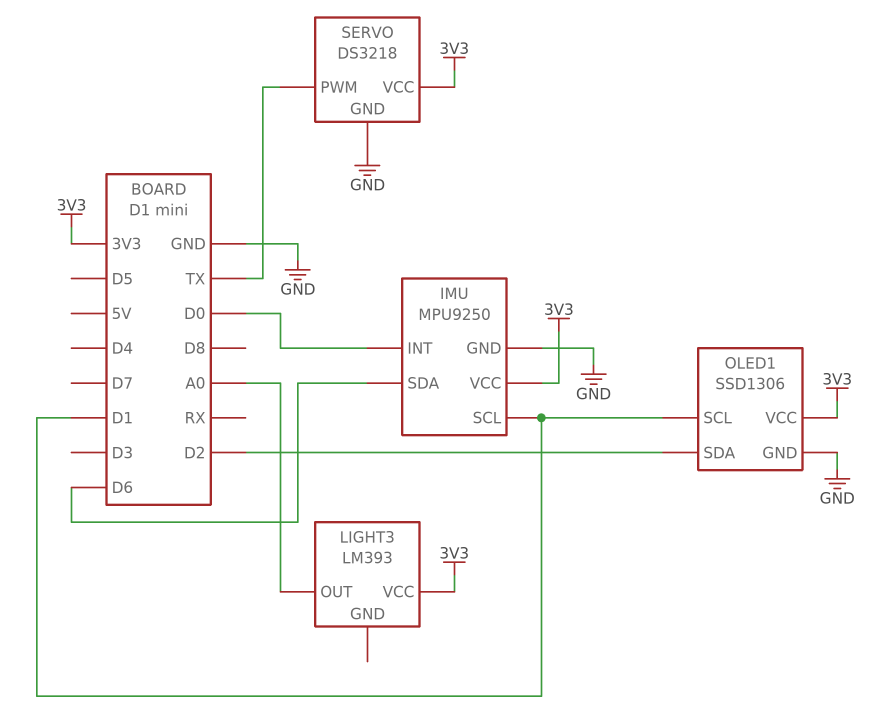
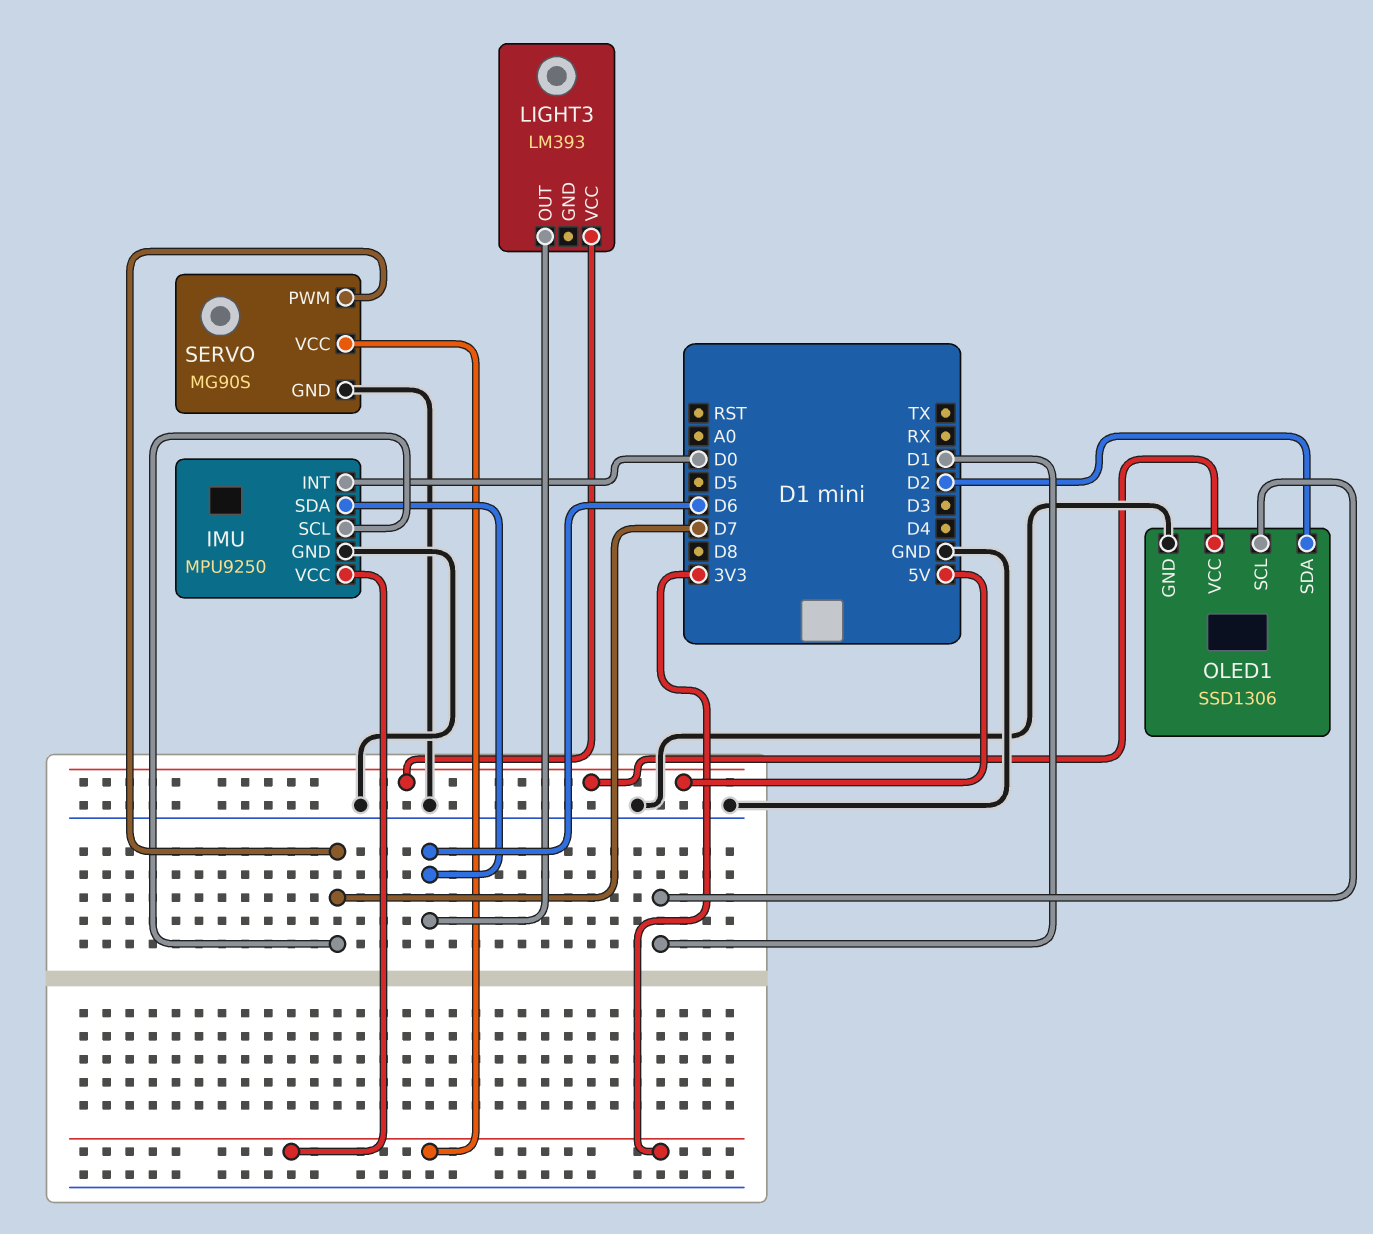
IMU pin SCL: D1 -> D7
LIGHT3 pin OUT: A0 -> D6
LIGHT3 pin VCC: 3V3 -> 5V
OLED1 pin VCC: 3V3 -> 5V
SERVO: DS3218 -> MG90S
SERVO pin PWM: TX -> D7

